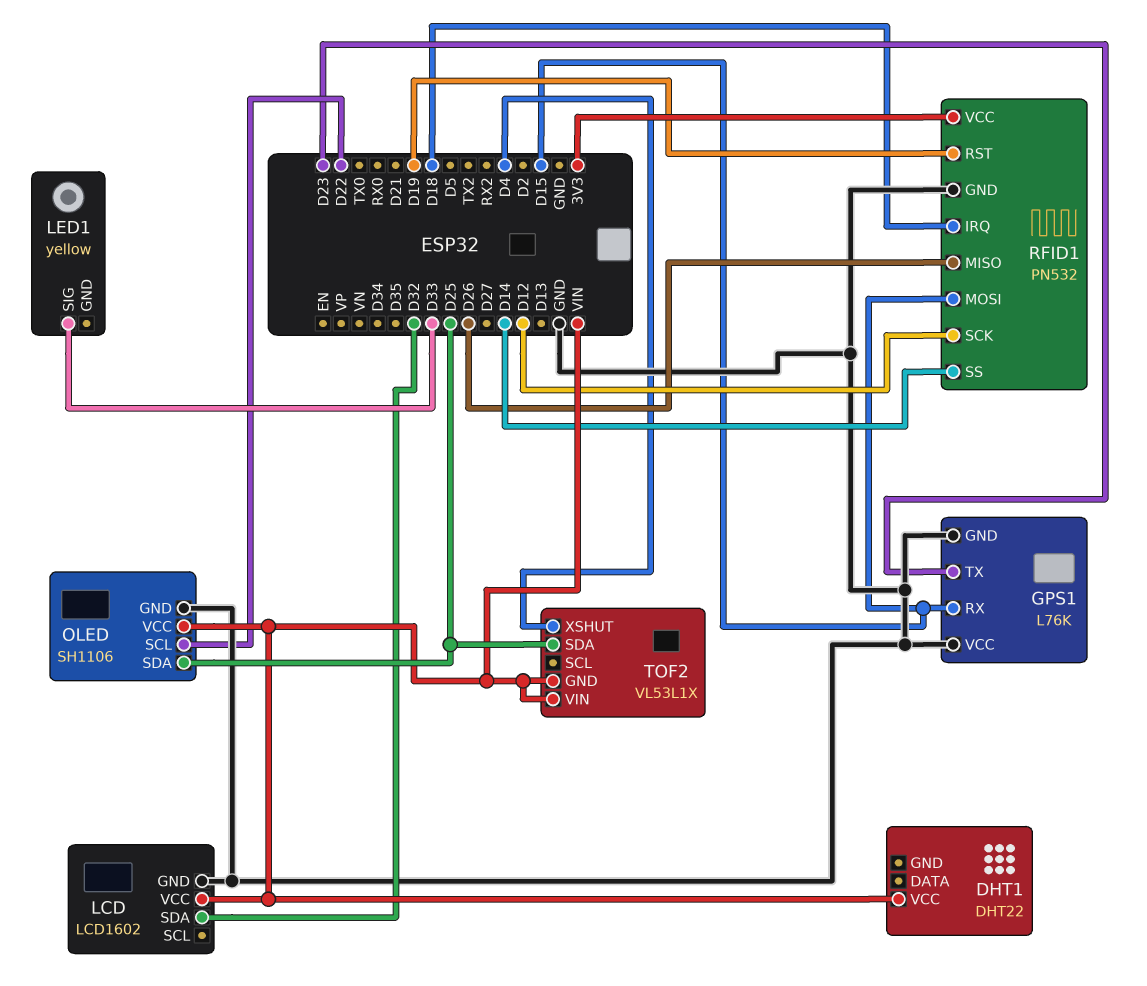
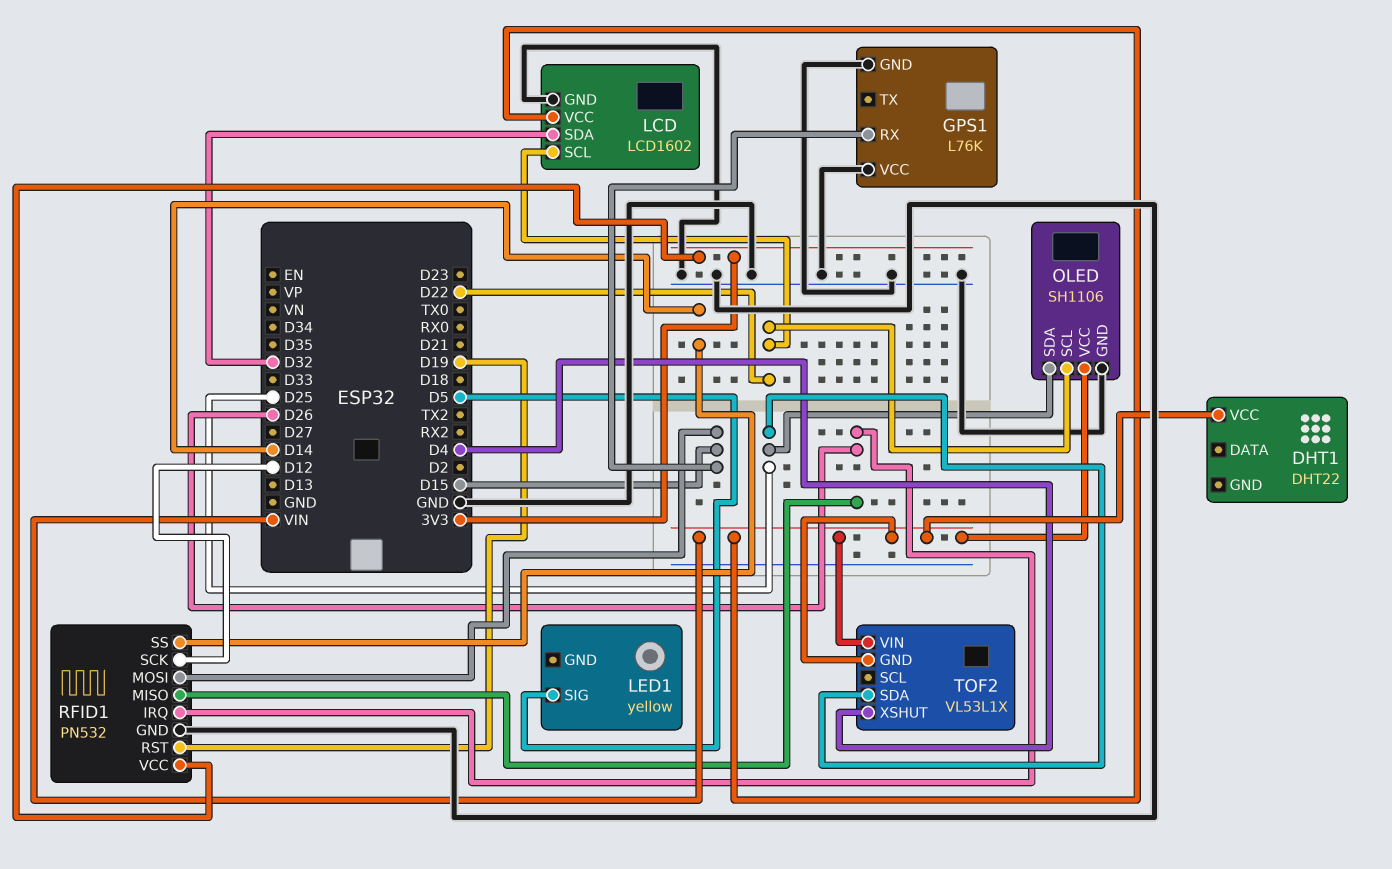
GPS1 pin TX: D23 -> none
LCD pin SCL: none -> D22
LED1 pin SIG: D33 -> D5
RFID1 pin IRQ: D18 -> D26

